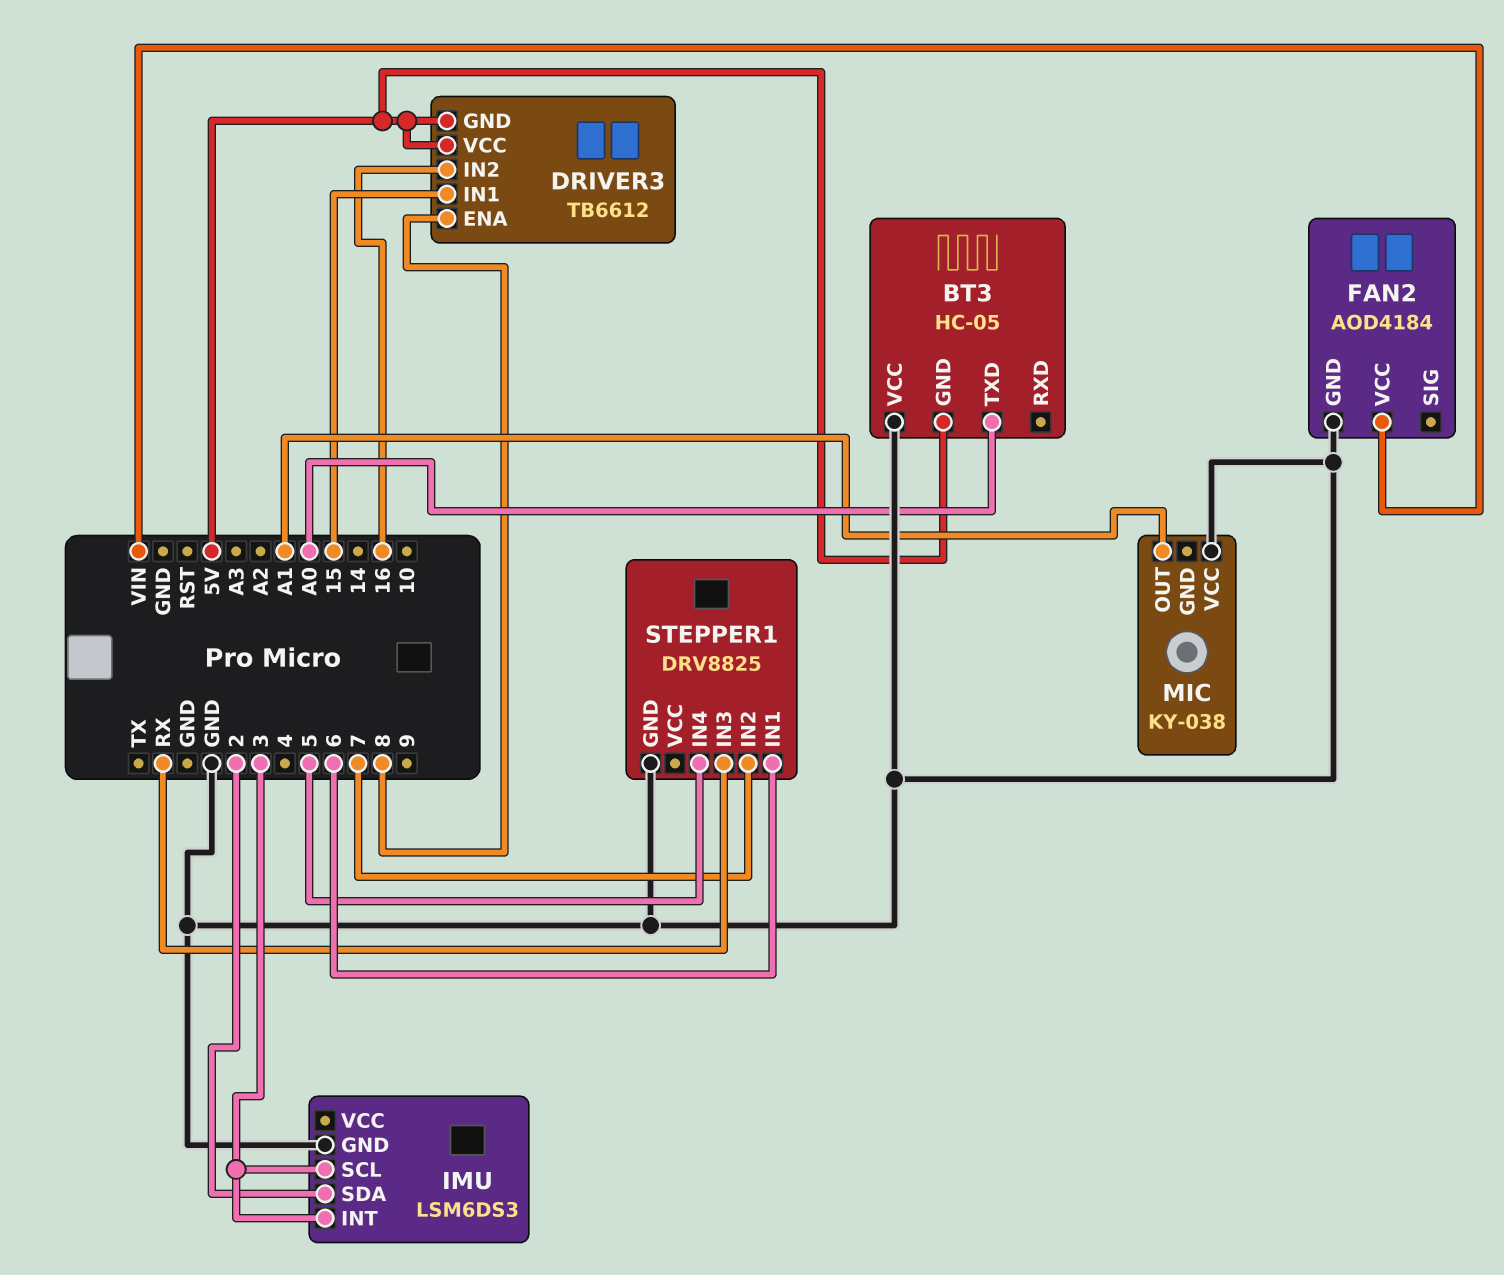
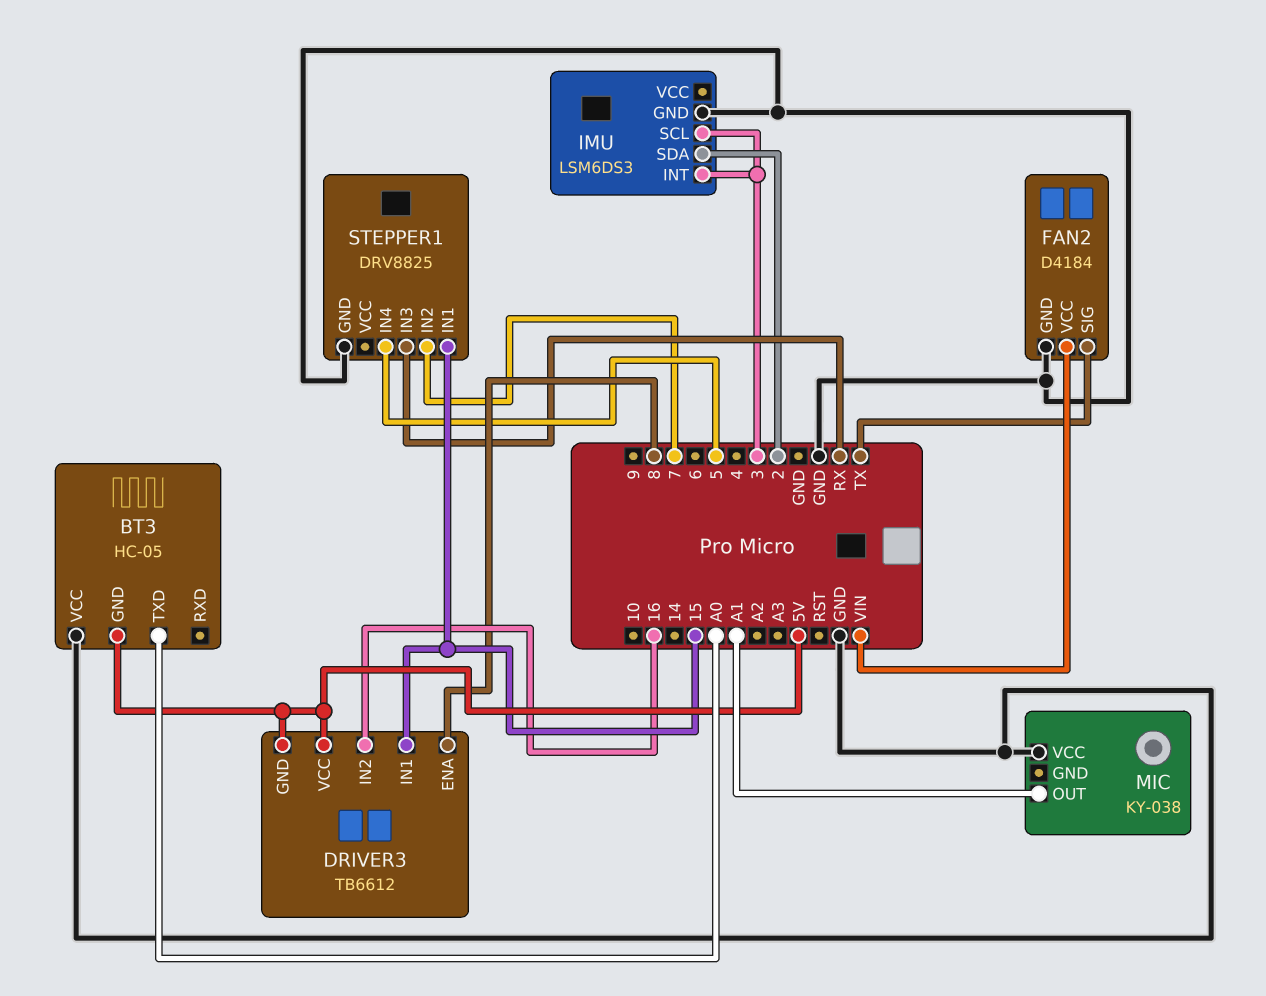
FAN2: AOD4184 -> D4184
FAN2 pin SIG: none -> TX
STEPPER1 pin IN1: 6 -> 15

